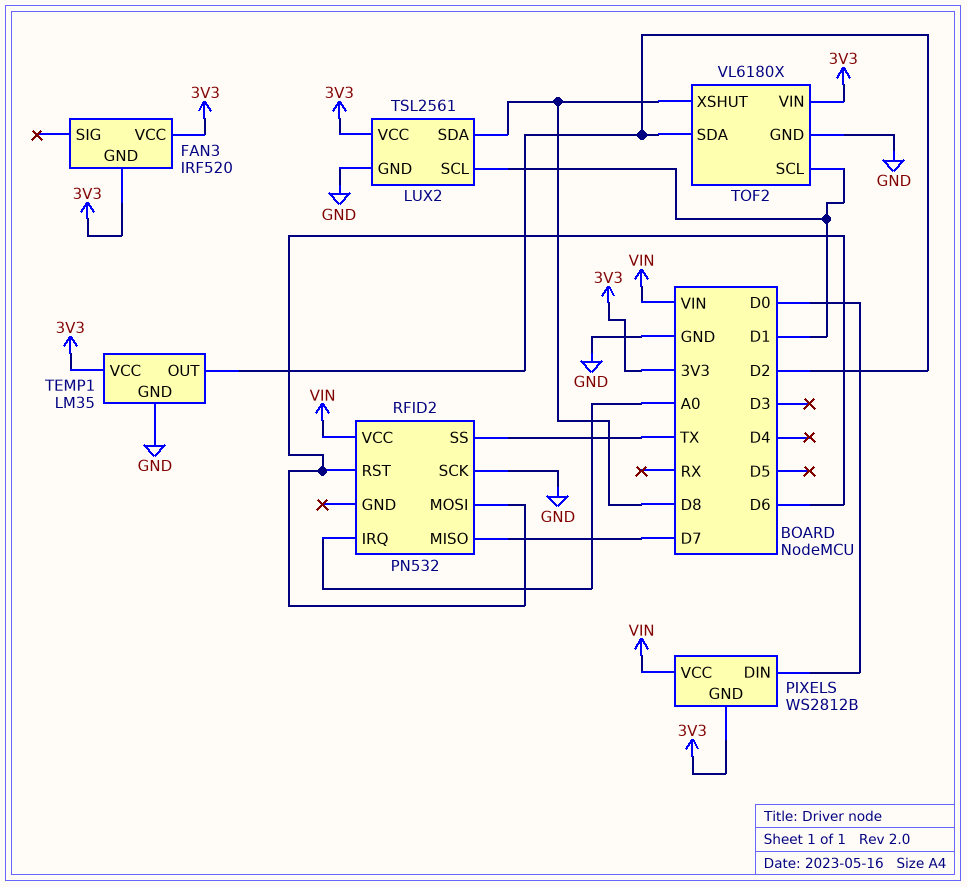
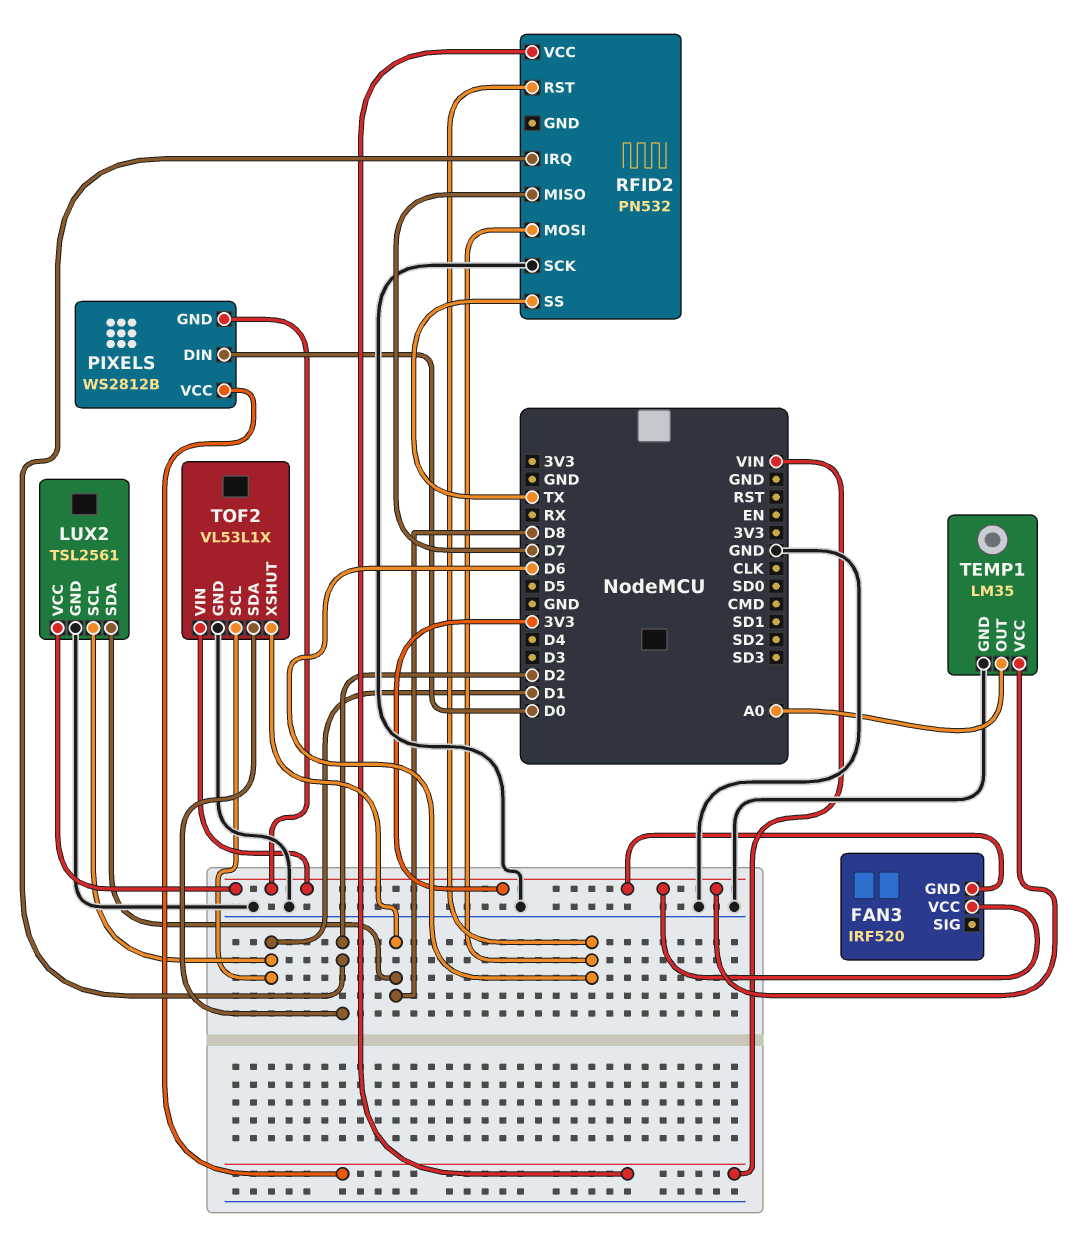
RFID2 pin IRQ: A0 -> D2
TEMP1 pin OUT: D2 -> A0
TOF2: VL6180X -> VL53L1X

